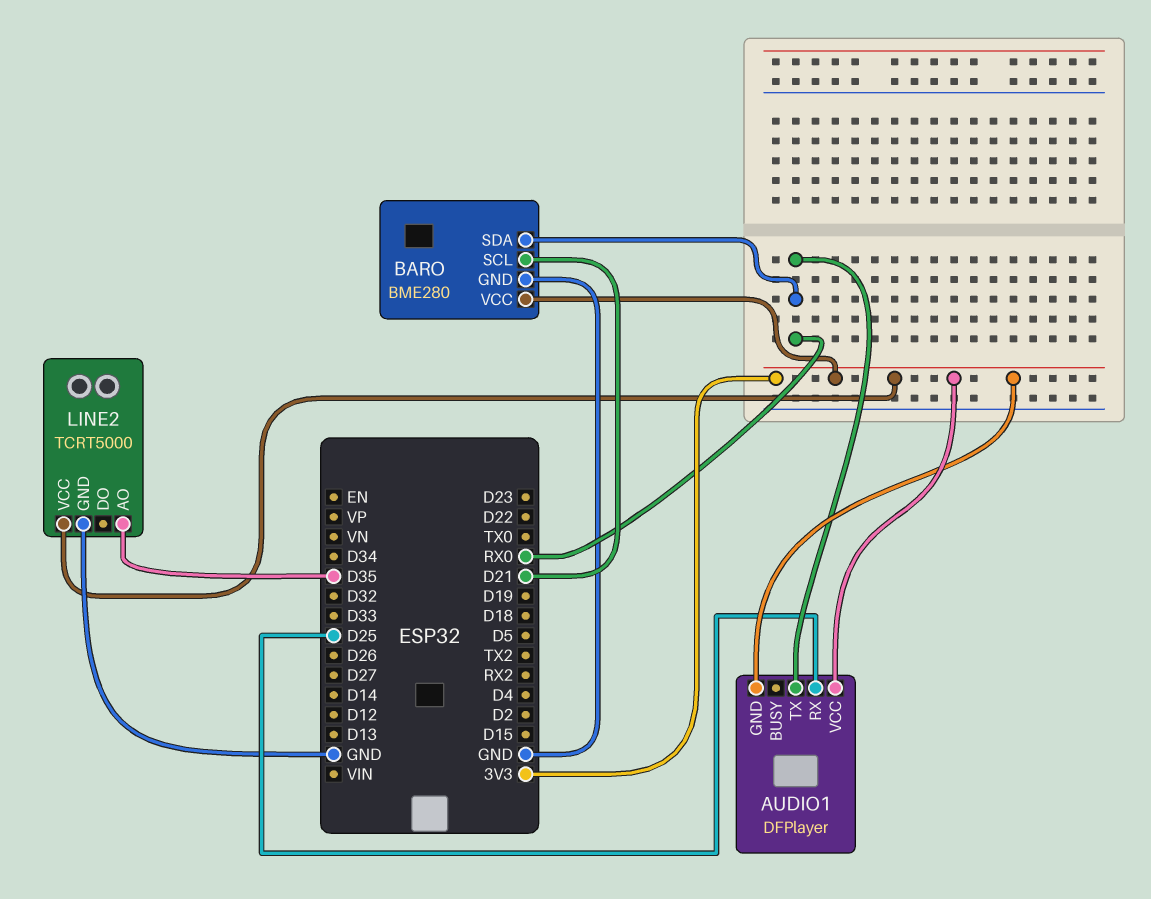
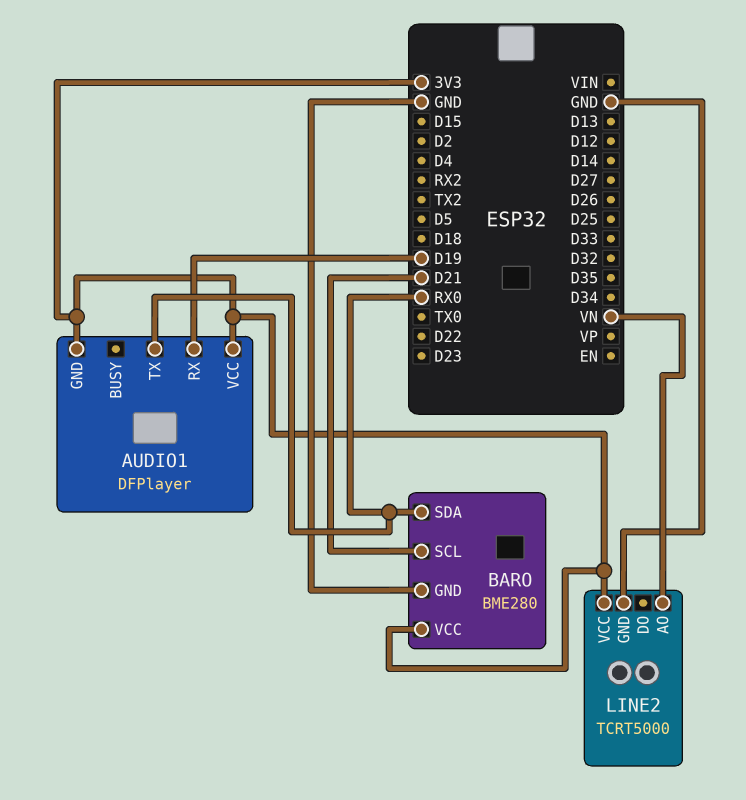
AUDIO1 pin RX: D25 -> D19
LINE2 pin AO: D35 -> VN

